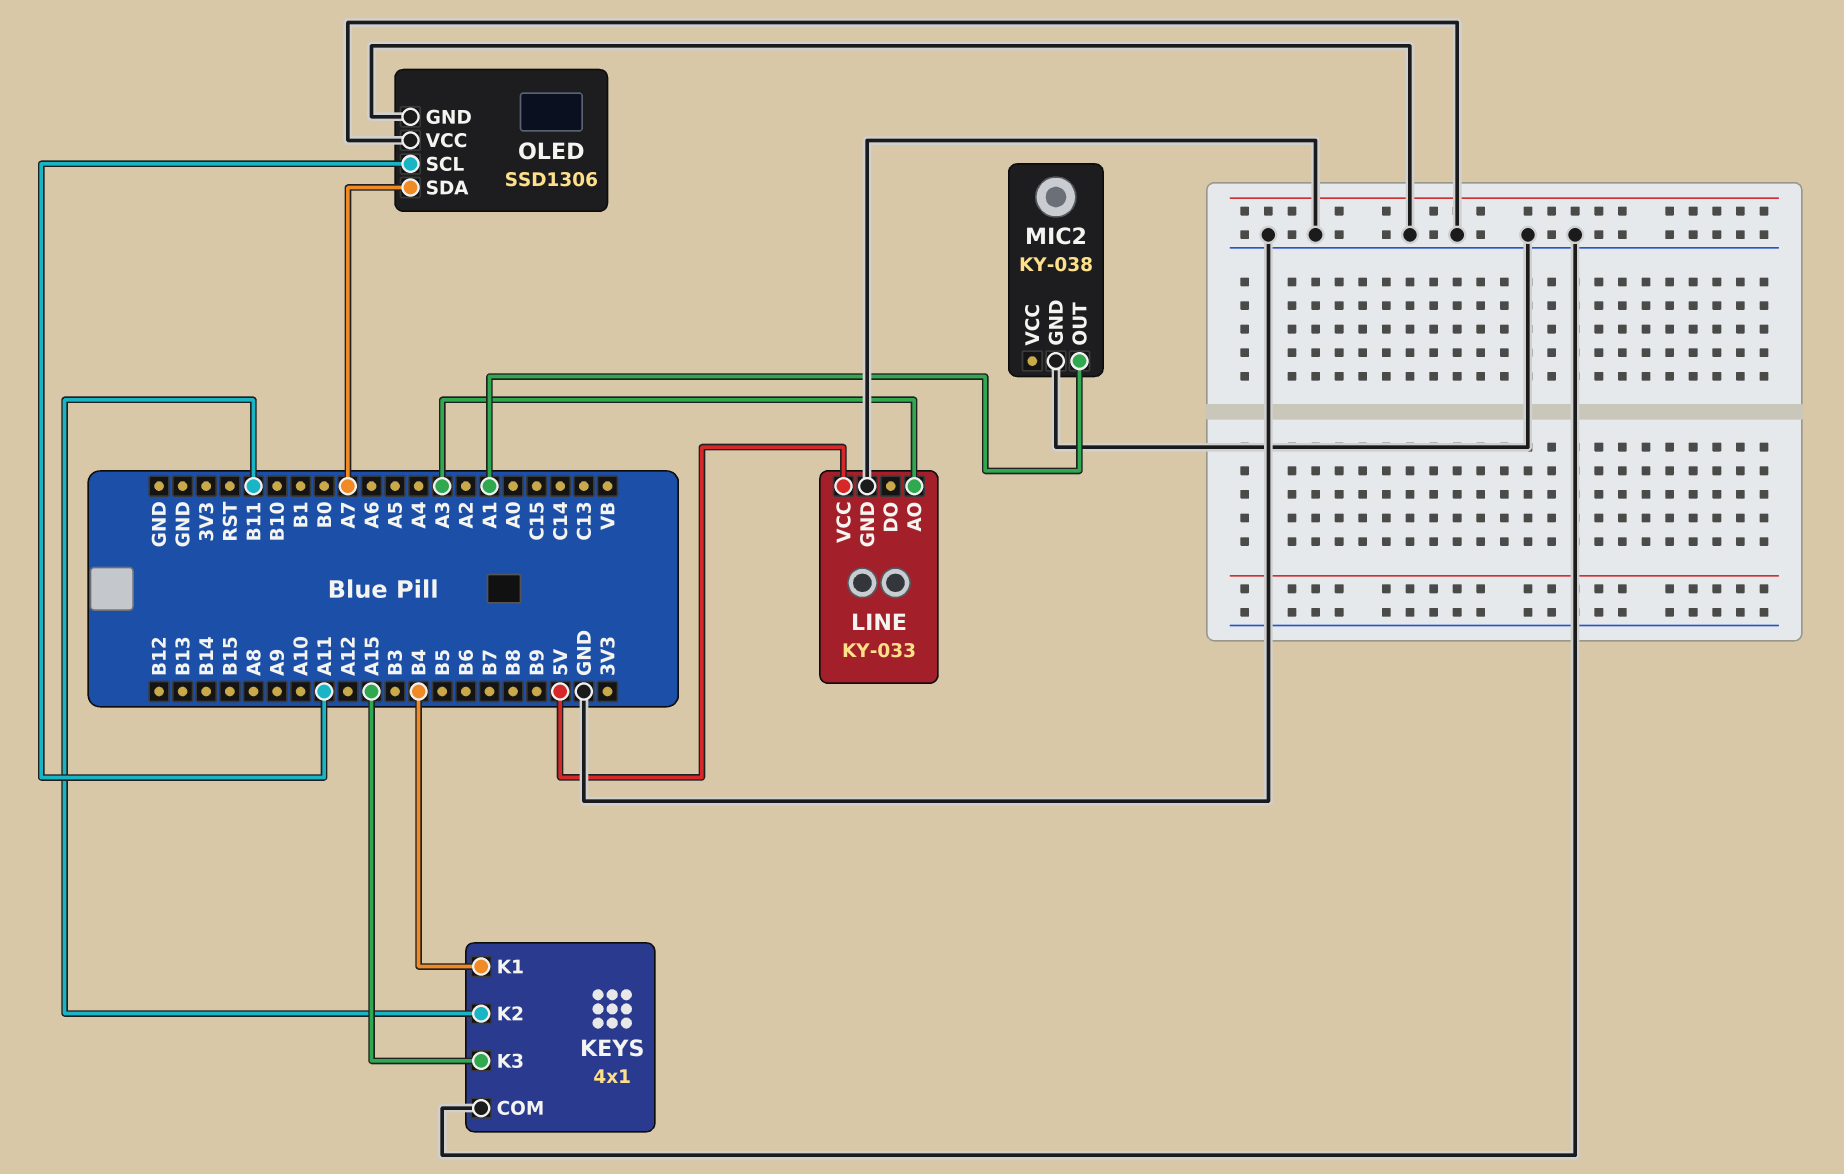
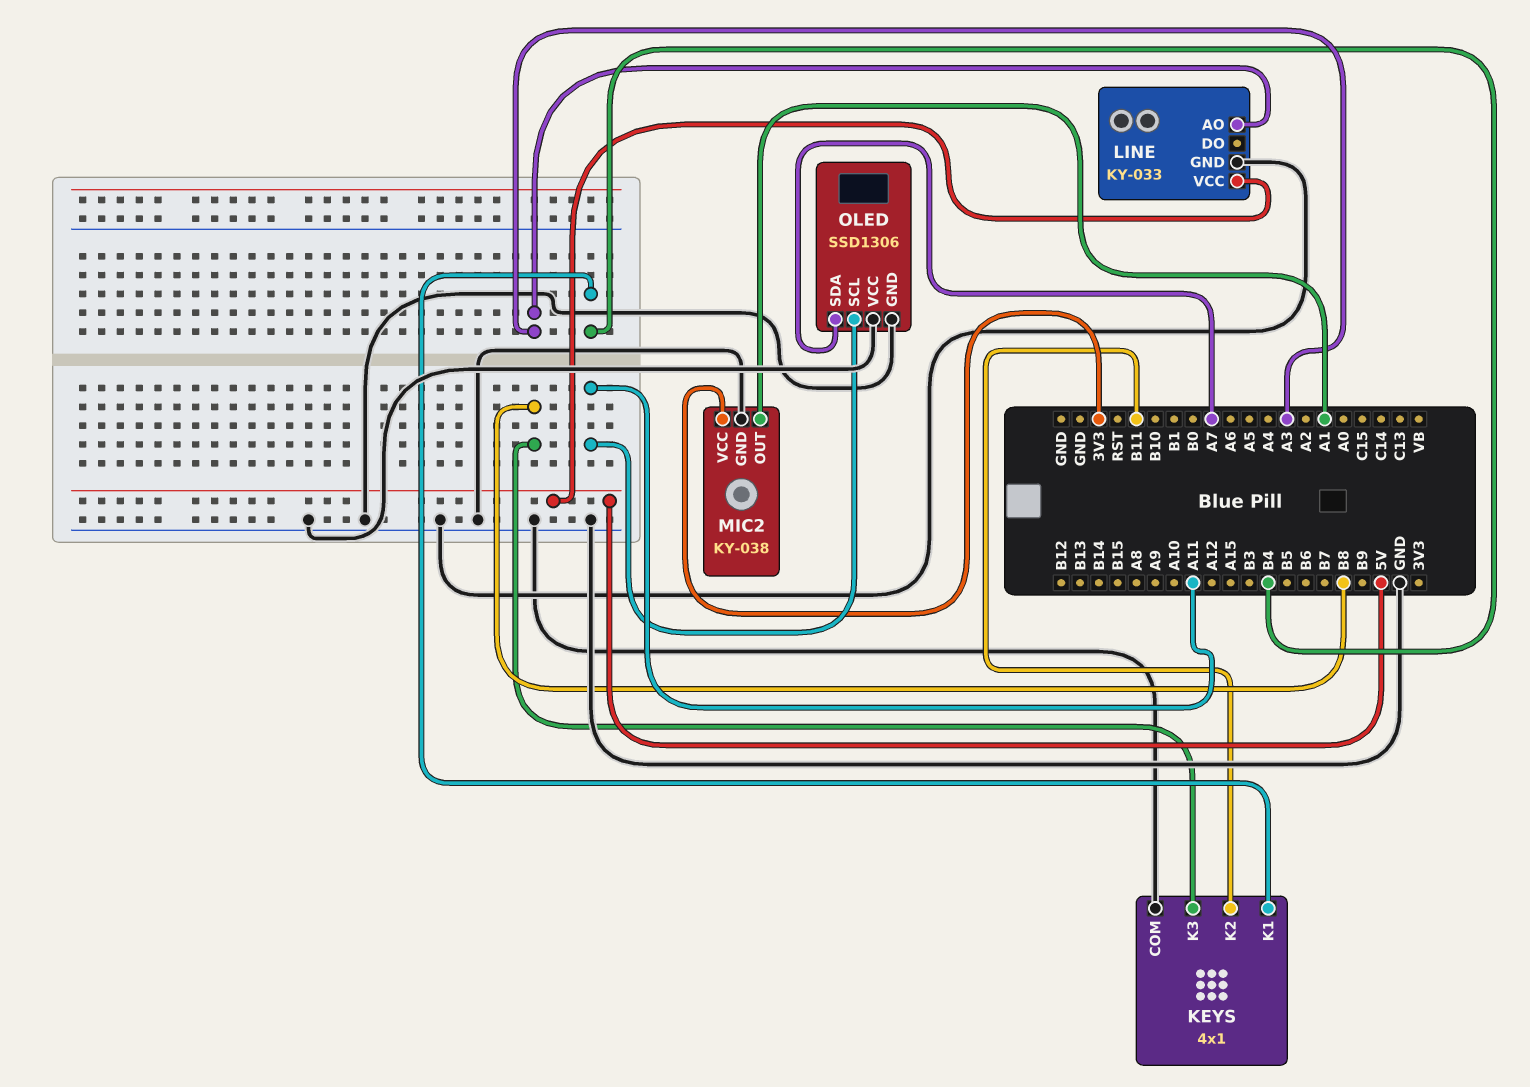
KEYS pin K3: A15 -> B8
MIC2 pin VCC: none -> 3V3

